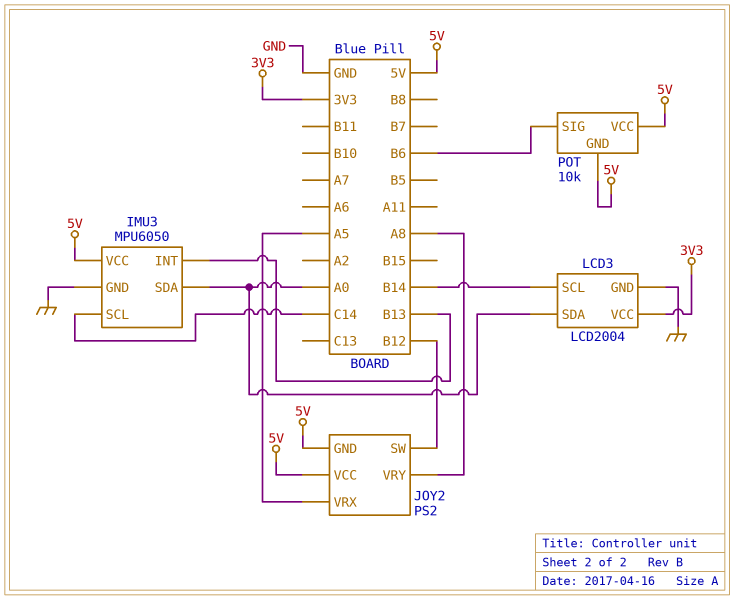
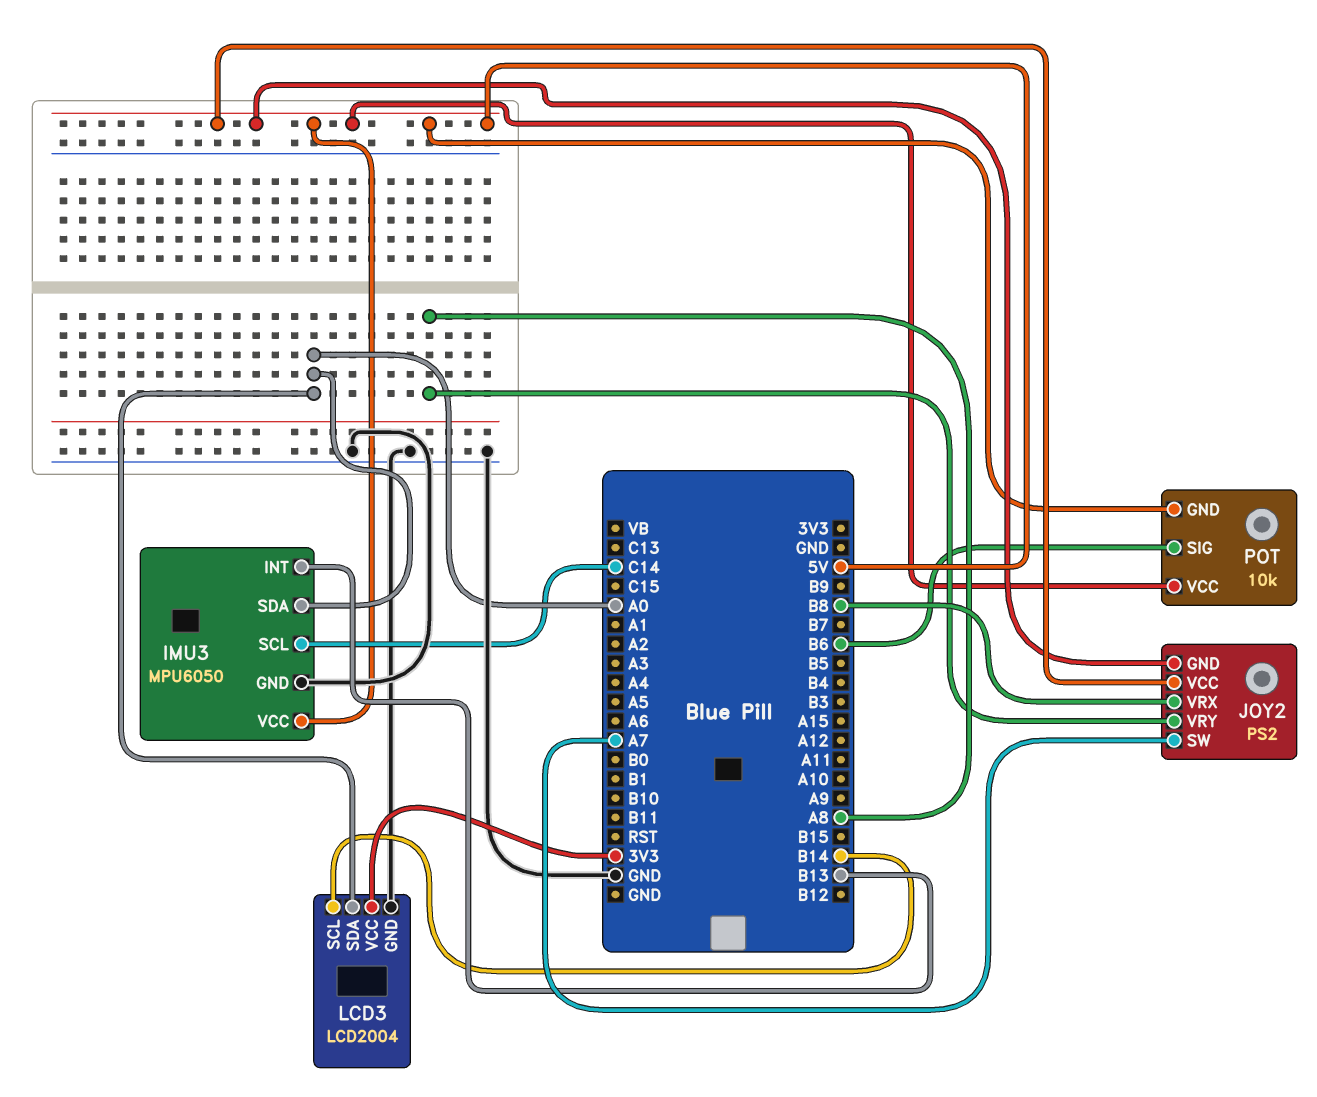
JOY2 pin SW: B12 -> A7
JOY2 pin VRX: A5 -> B8

